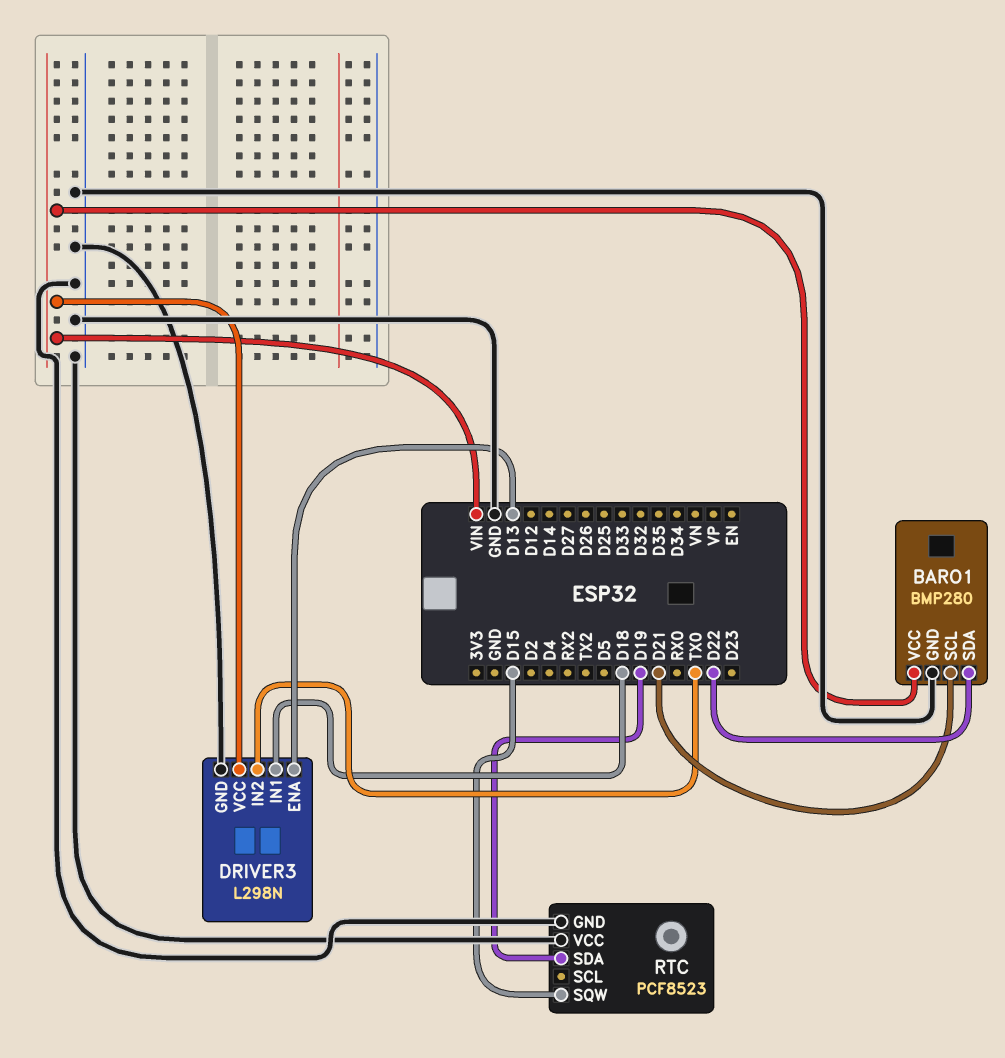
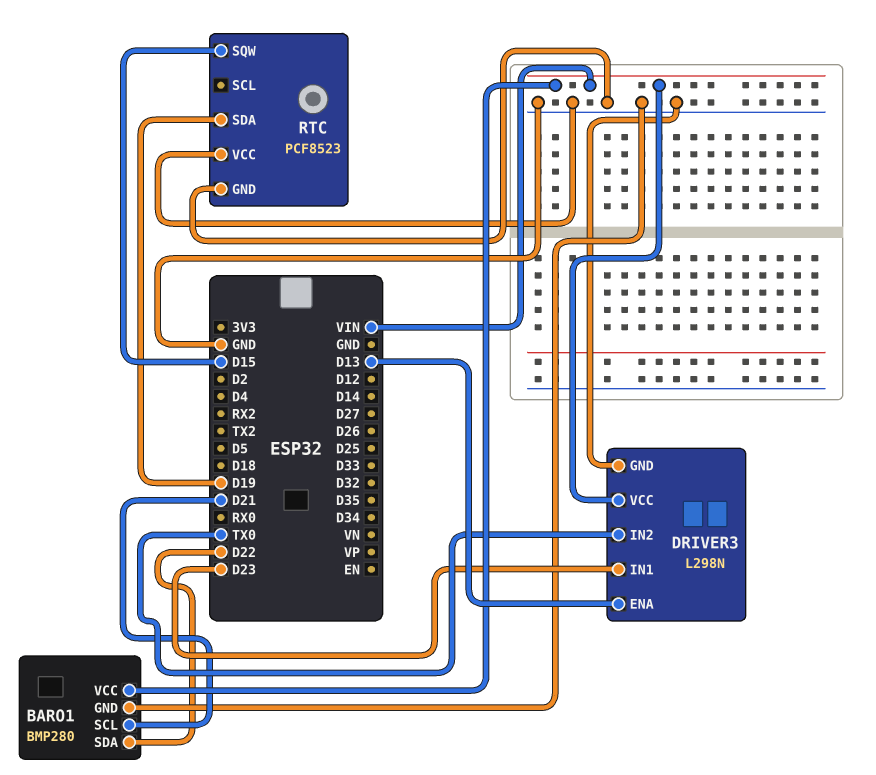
DRIVER3 pin IN1: D18 -> D23

